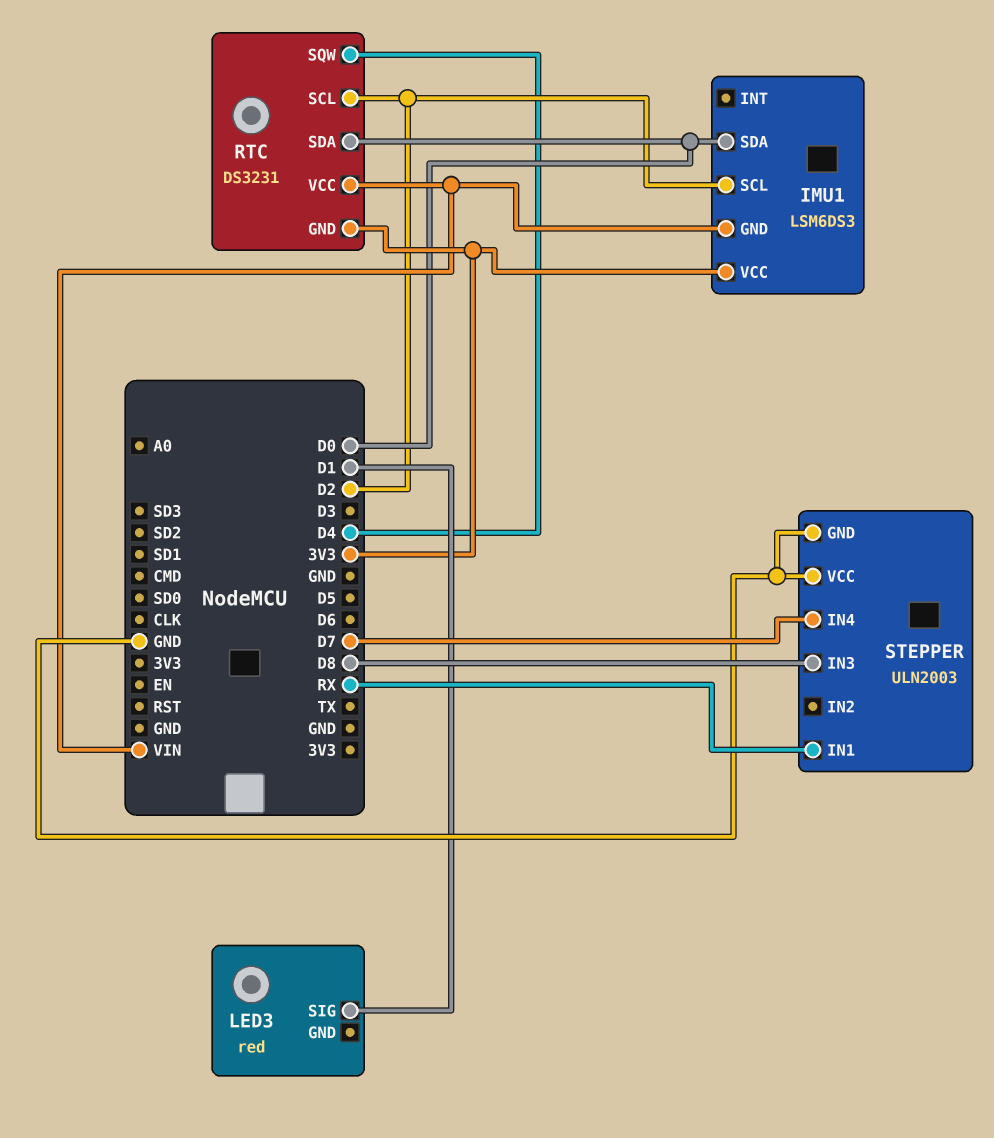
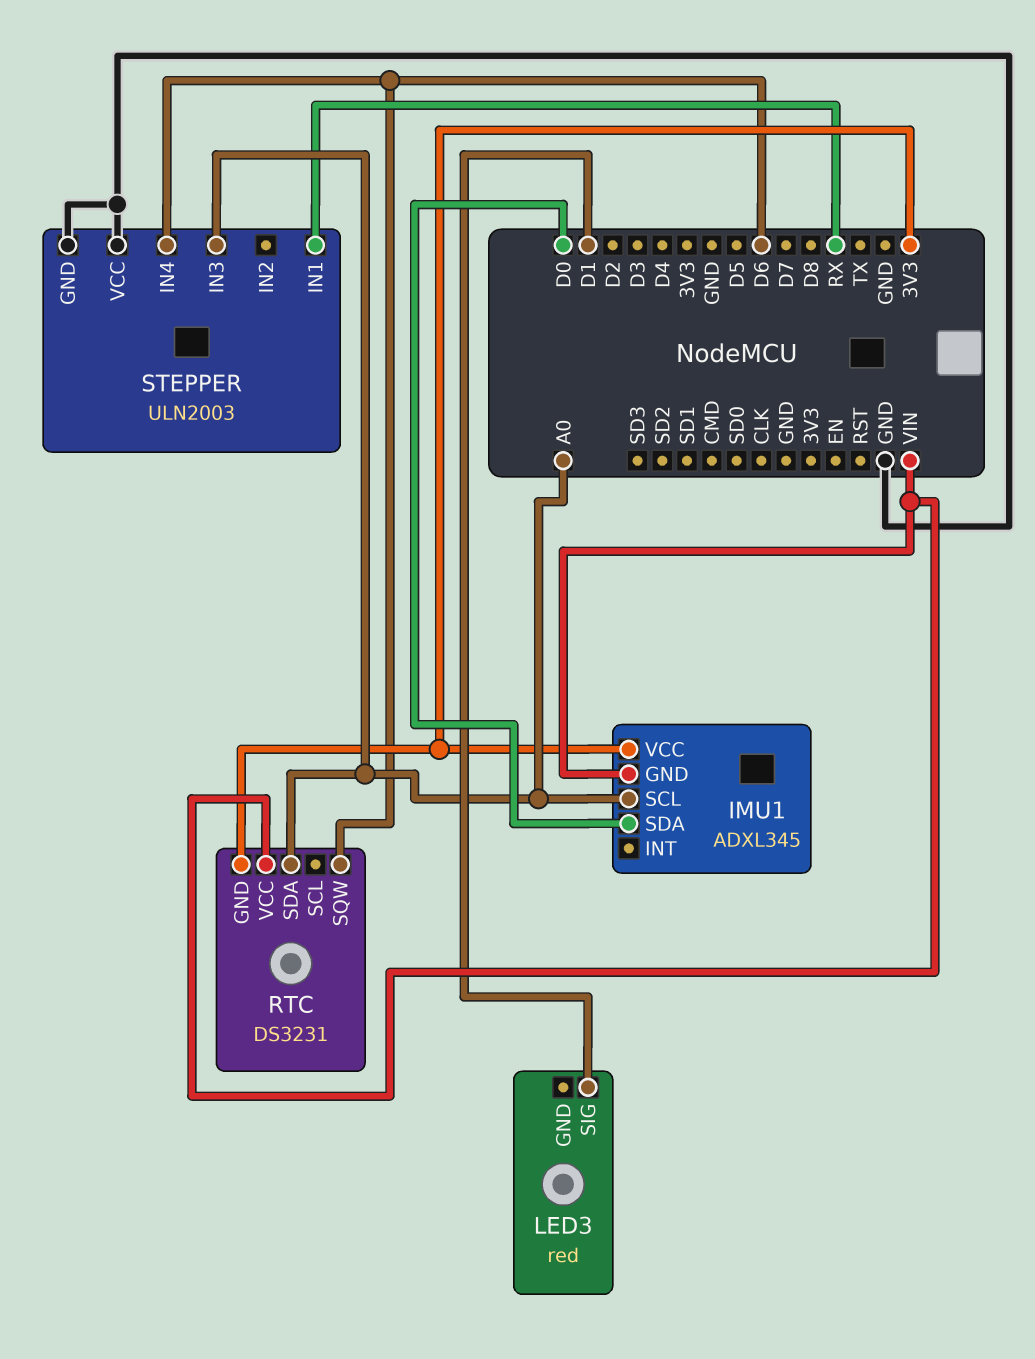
IMU1: LSM6DS3 -> ADXL345
IMU1 pin SCL: D2 -> A0
RTC pin SCL: D2 -> none
RTC pin SDA: D0 -> A0
RTC pin SQW: D4 -> D6
STEPPER pin IN3: D8 -> A0
STEPPER pin IN4: D7 -> D6

